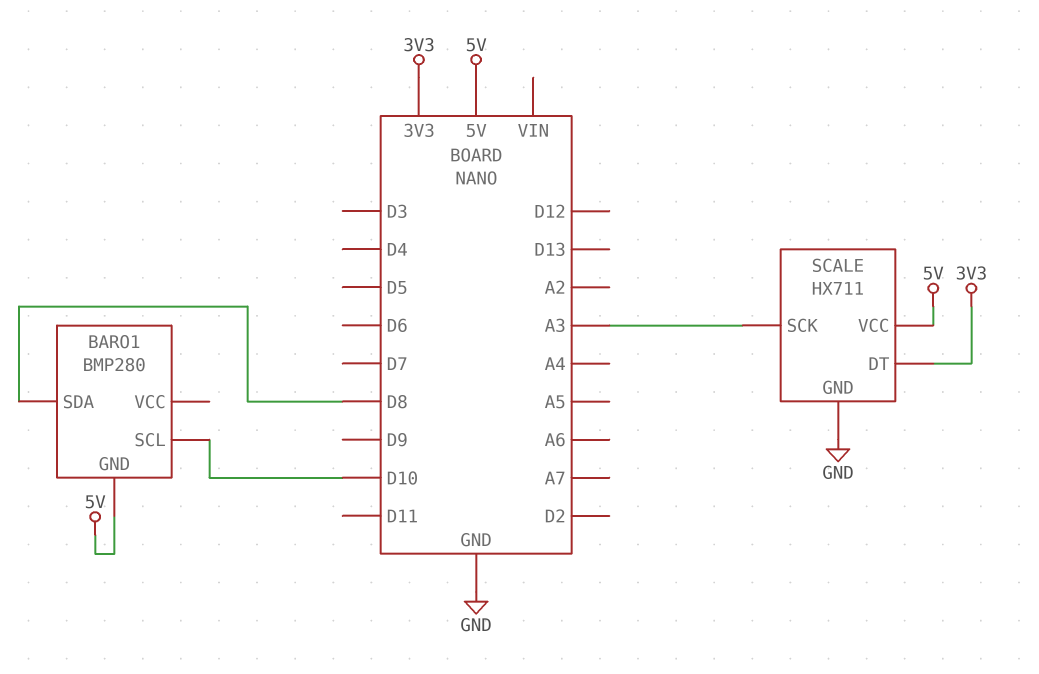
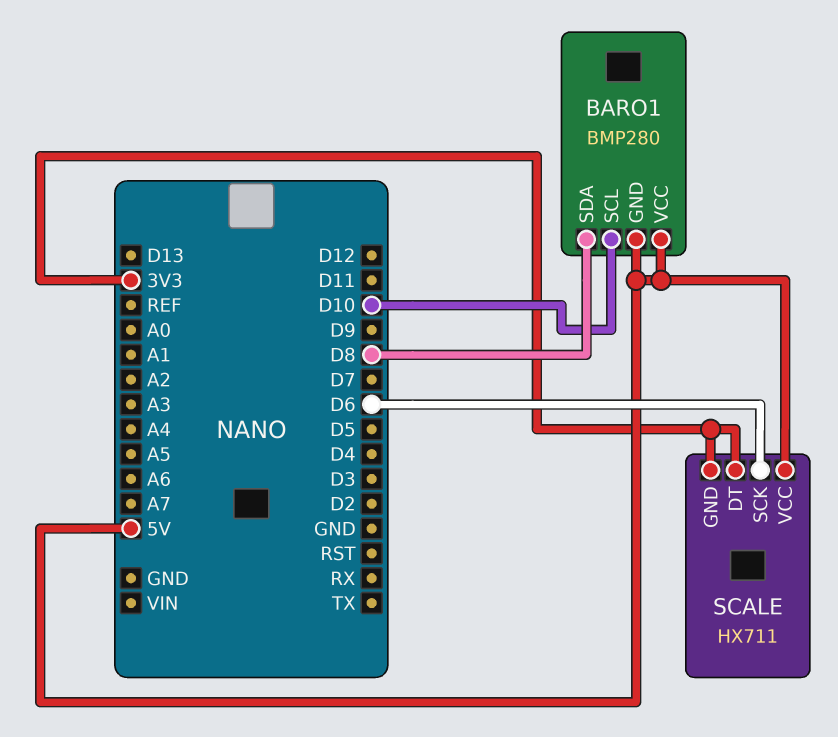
BARO1 pin VCC: none -> 5V
SCALE pin GND: GND -> 3V3
SCALE pin SCK: A3 -> D6

